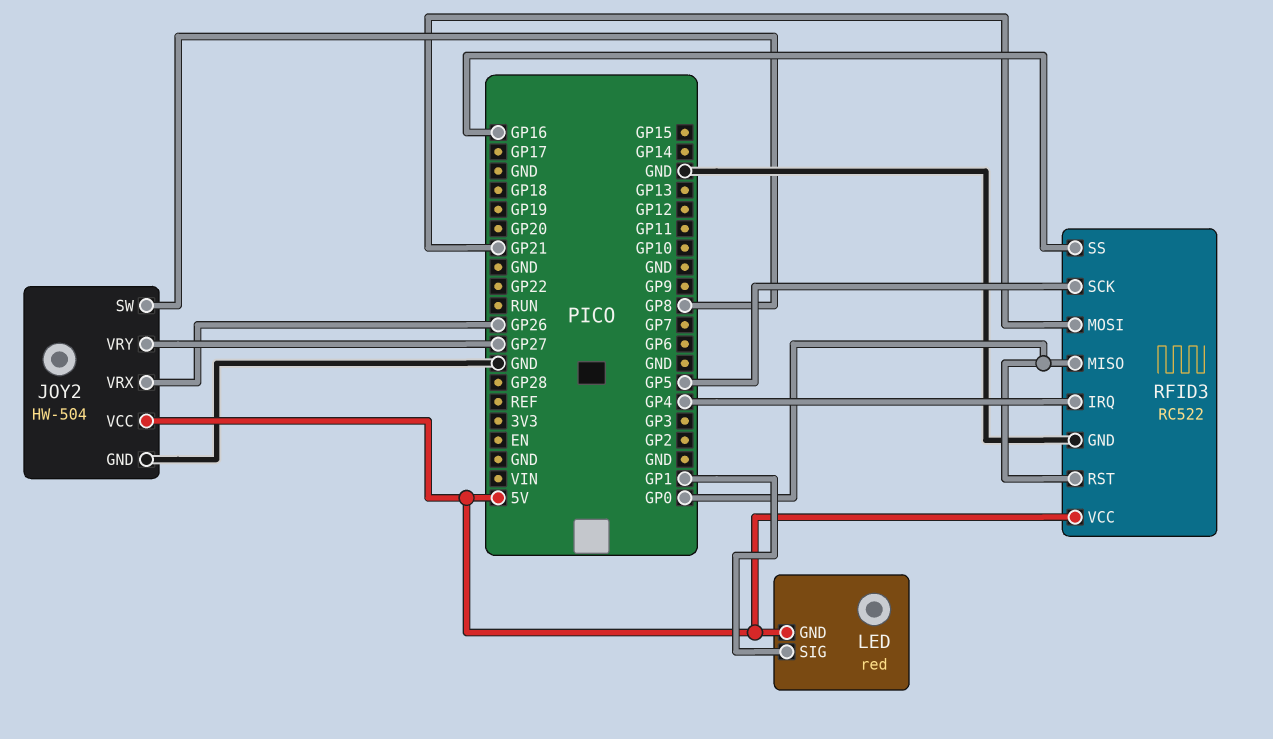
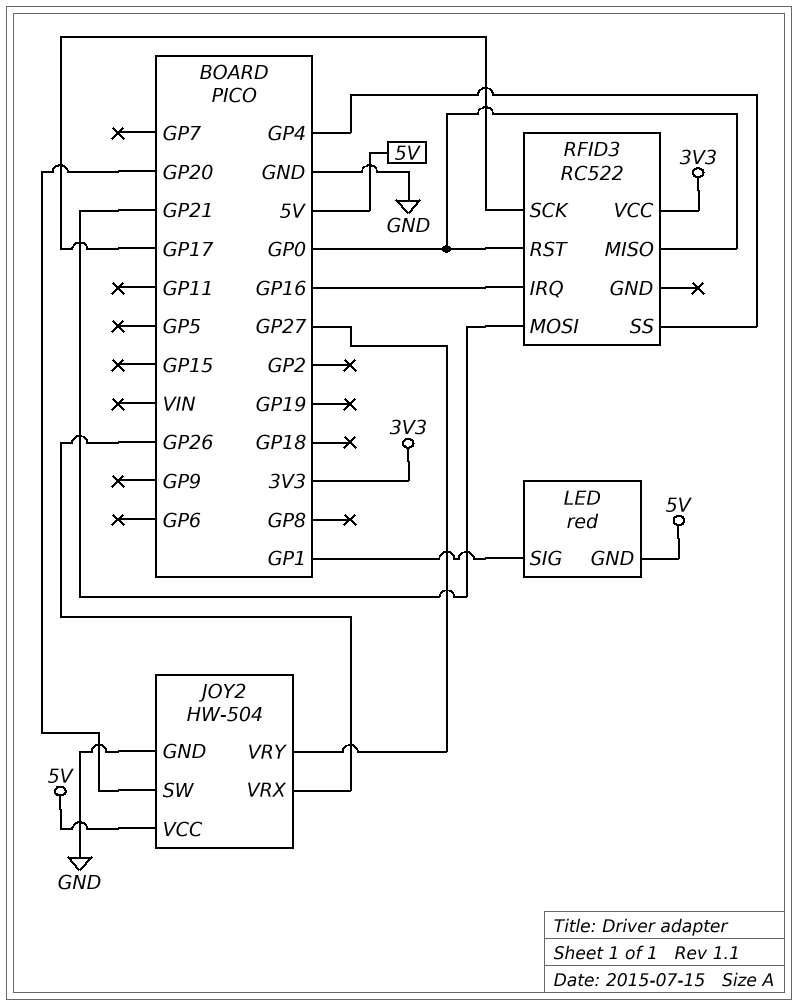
JOY2 pin SW: GP8 -> GP20
RFID3 pin GND: GND -> none
RFID3 pin IRQ: GP4 -> GP16
RFID3 pin SCK: GP5 -> GP17
RFID3 pin SS: GP16 -> GP4
RFID3 pin VCC: 5V -> 3V3

